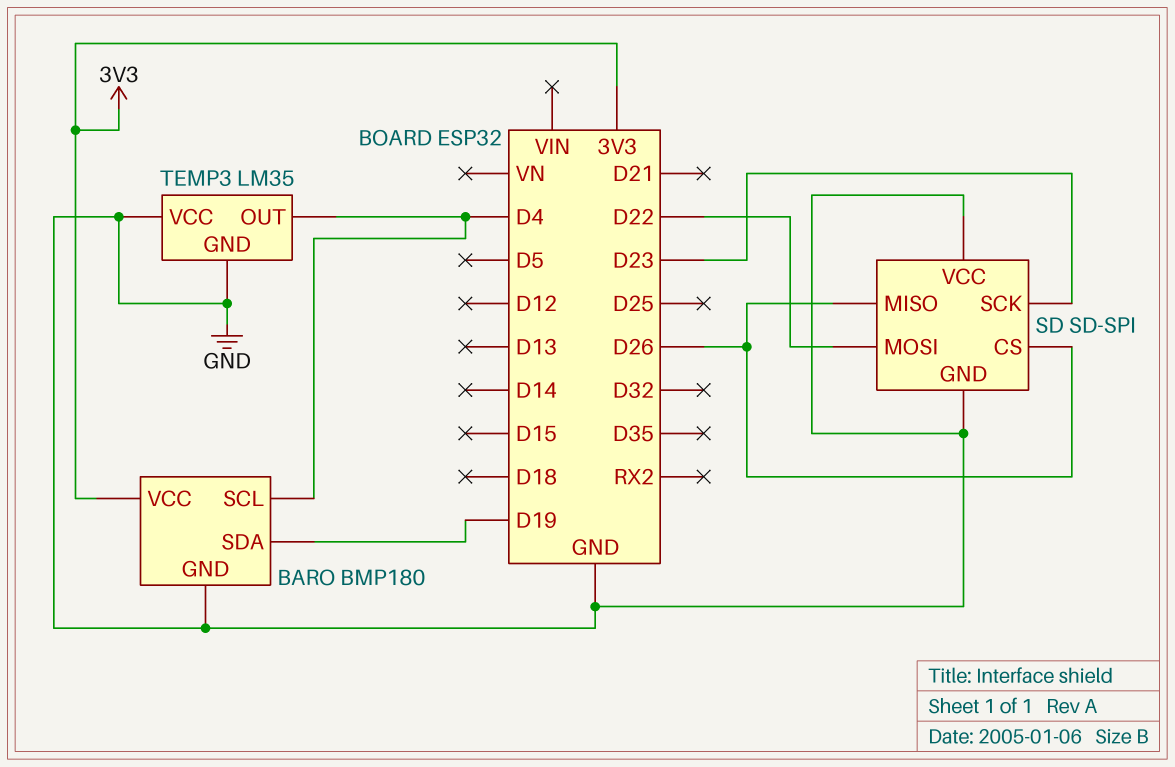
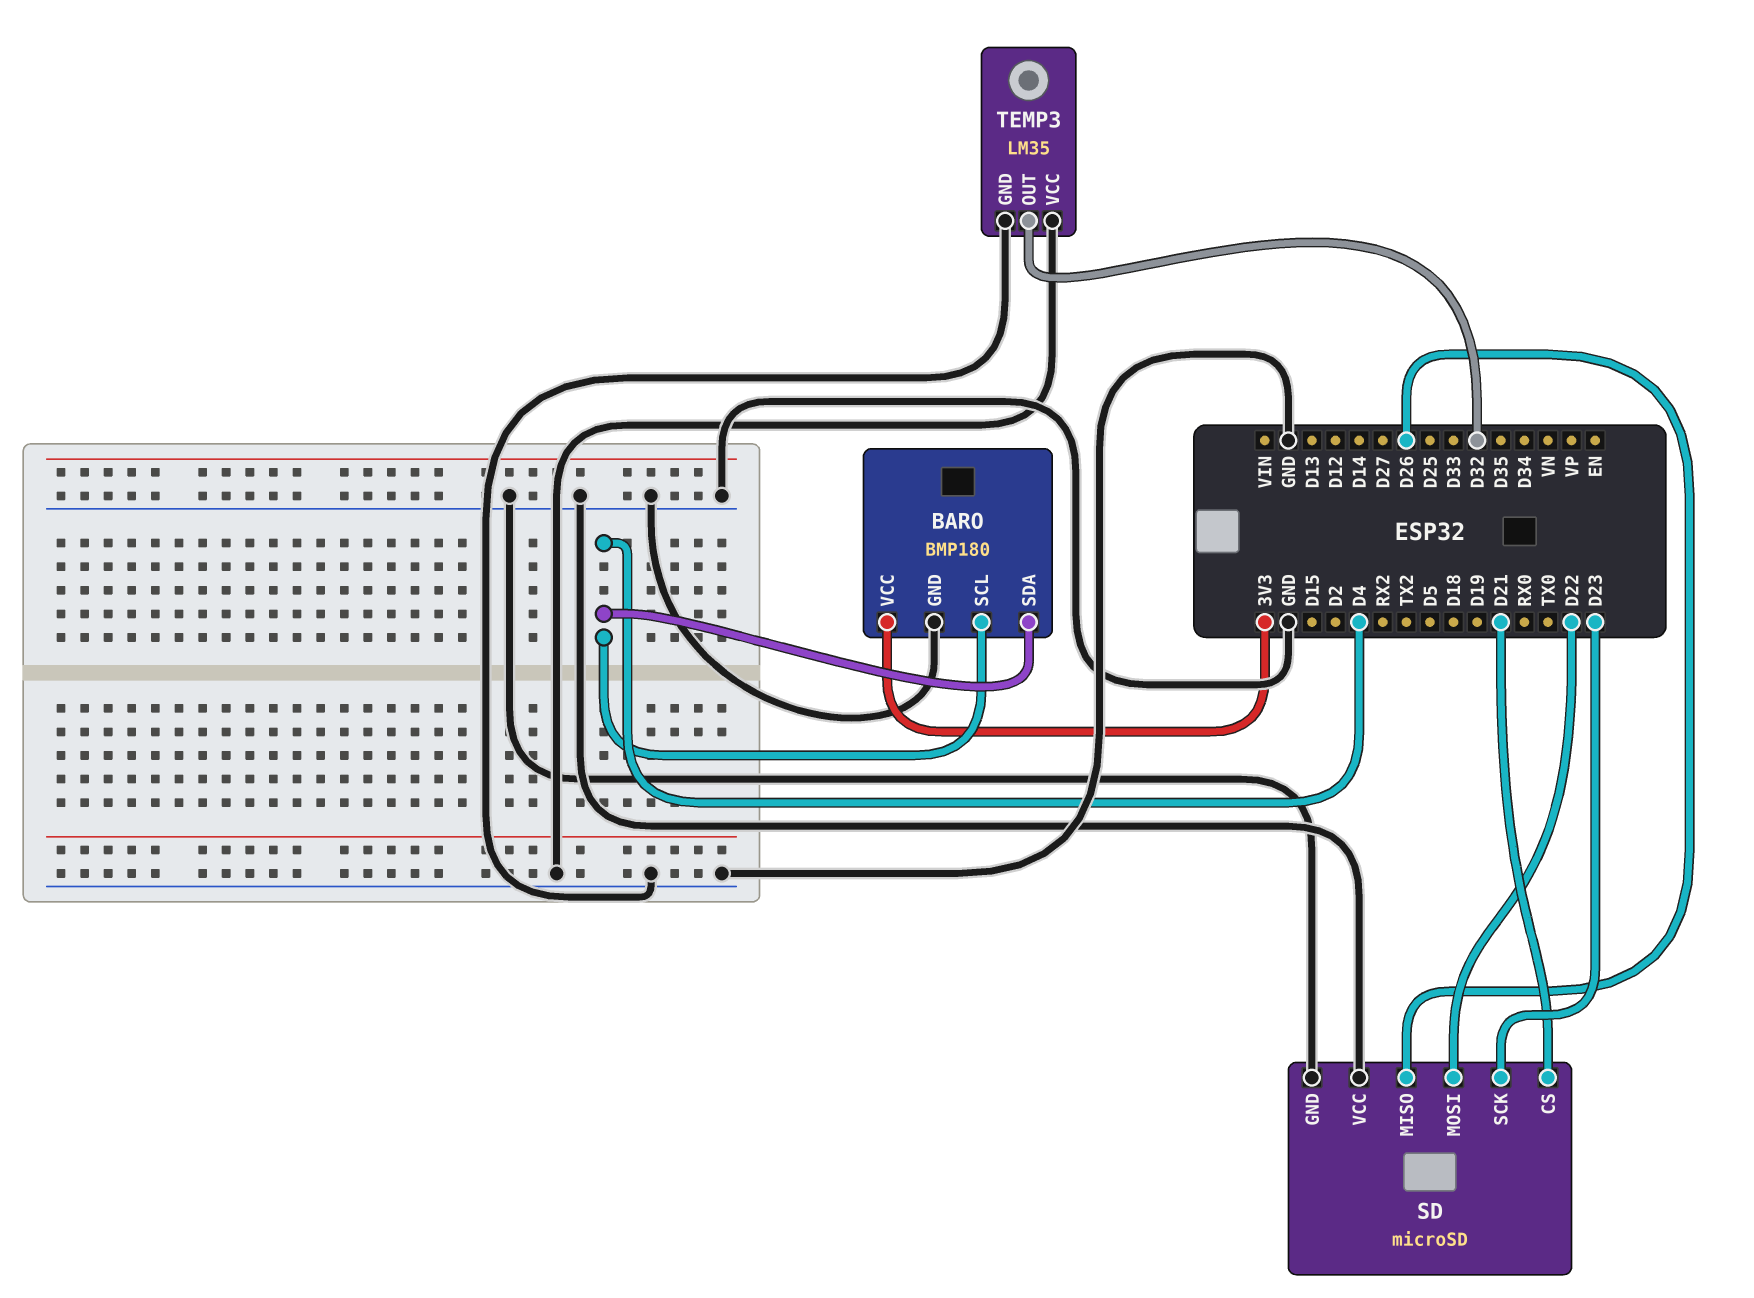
BARO pin SDA: D19 -> D4
SD: SD-SPI -> microSD
SD pin CS: D26 -> D21
TEMP3 pin OUT: D4 -> D32

